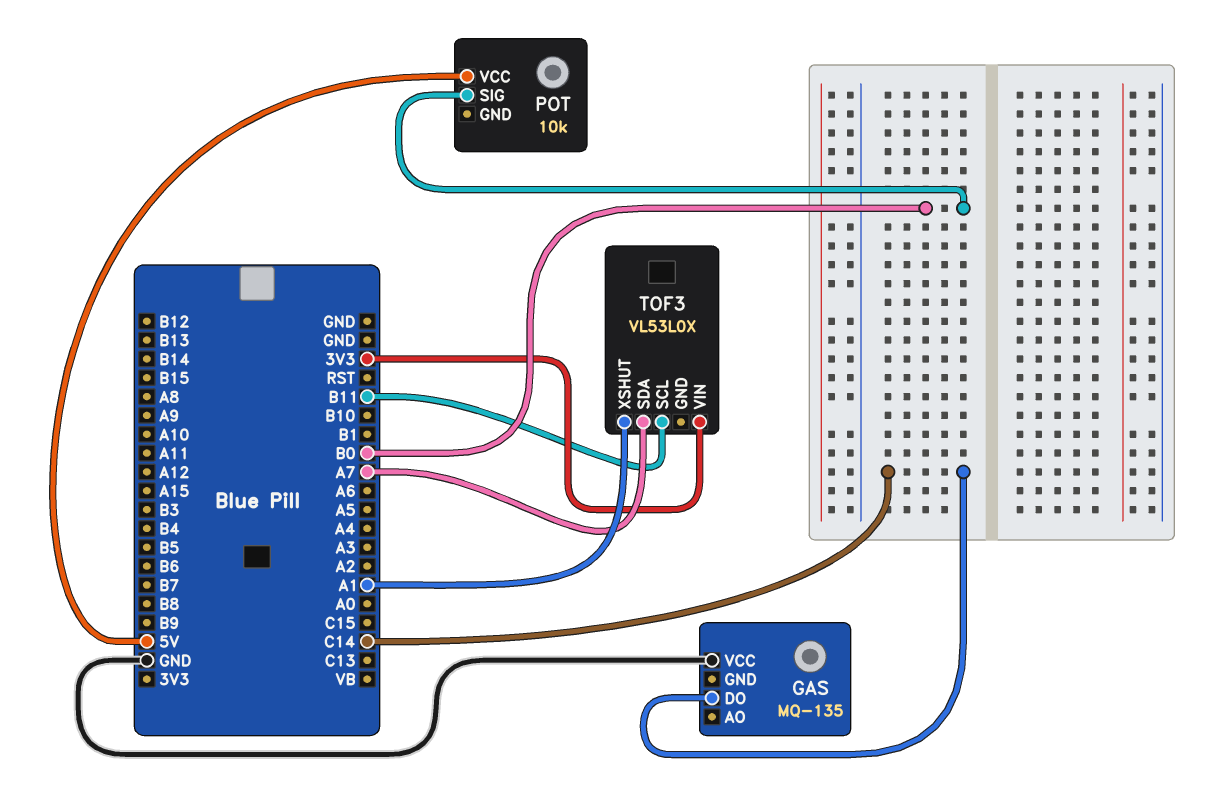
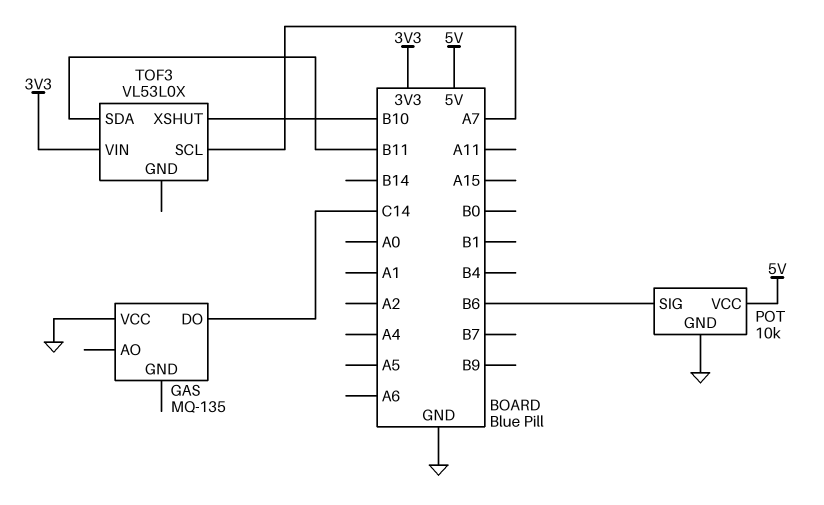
POT pin GND: none -> GND
POT pin SIG: B0 -> B6
TOF3 pin SCL: B11 -> A7
TOF3 pin SDA: A7 -> B11
TOF3 pin XSHUT: A1 -> B10

